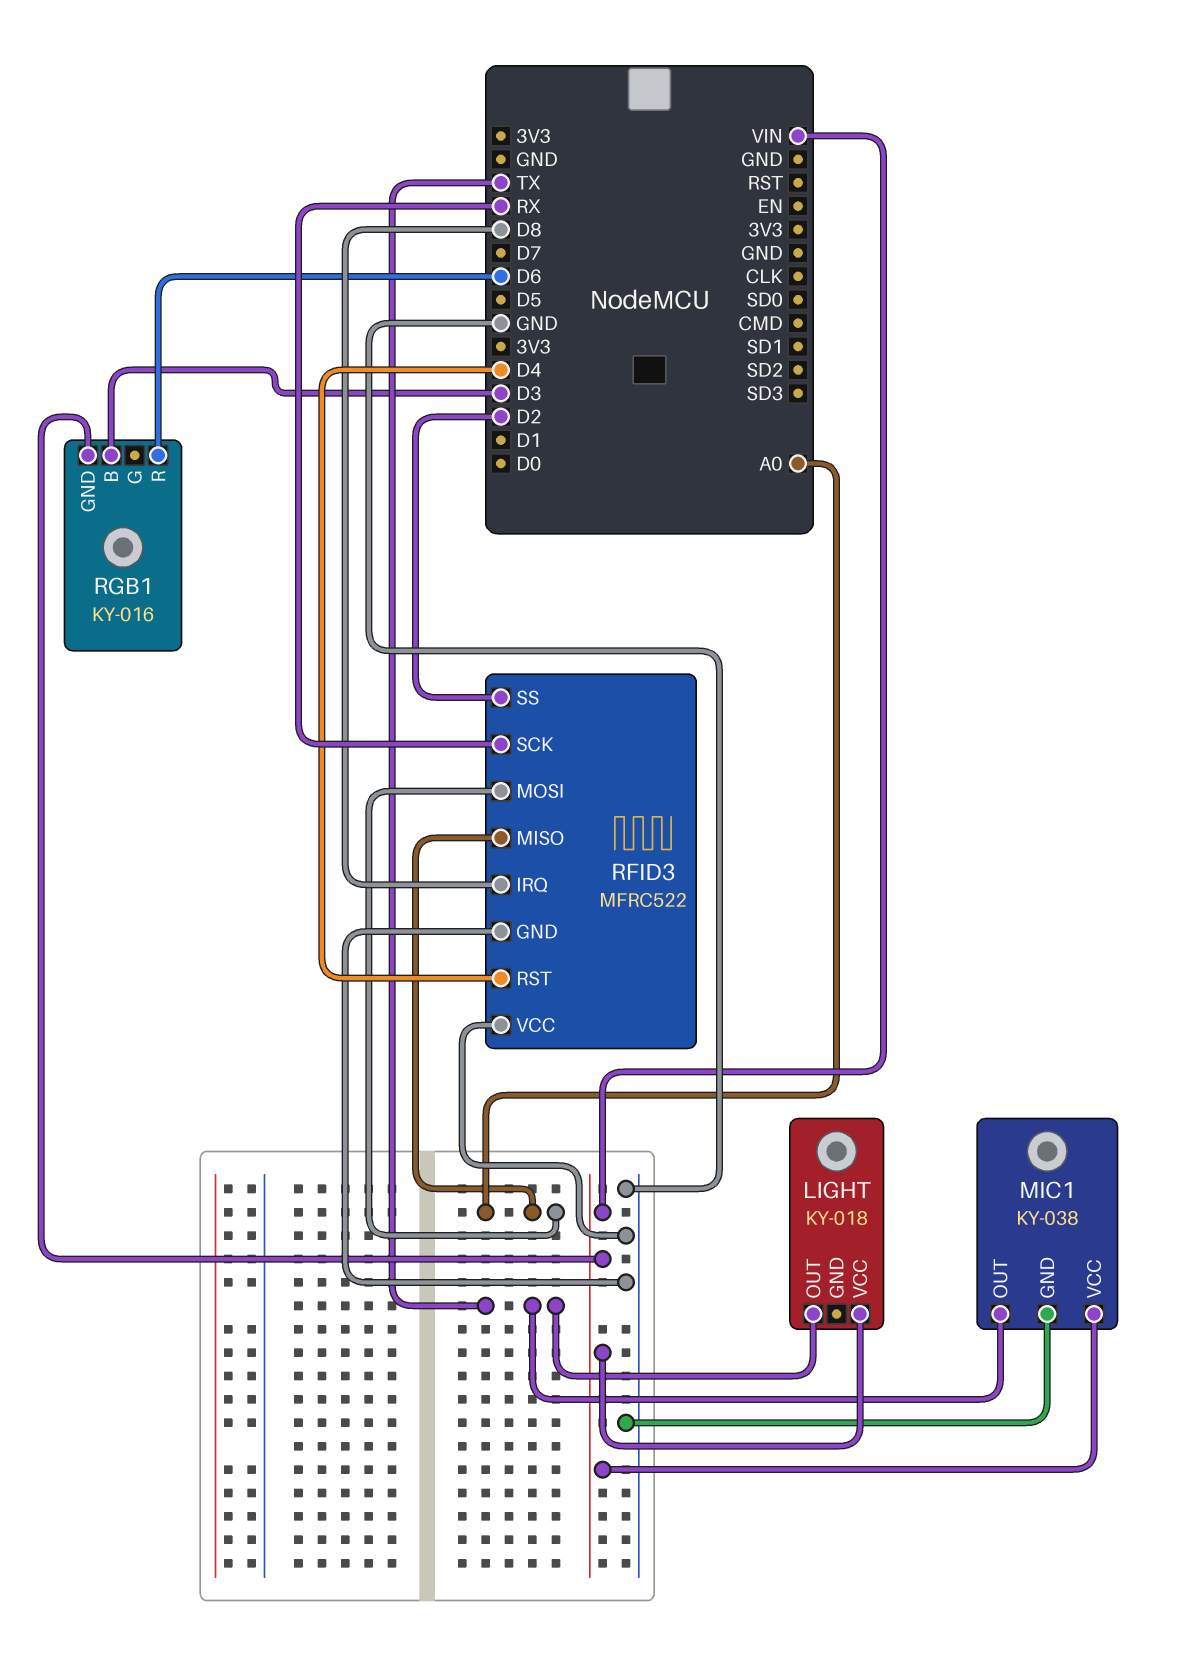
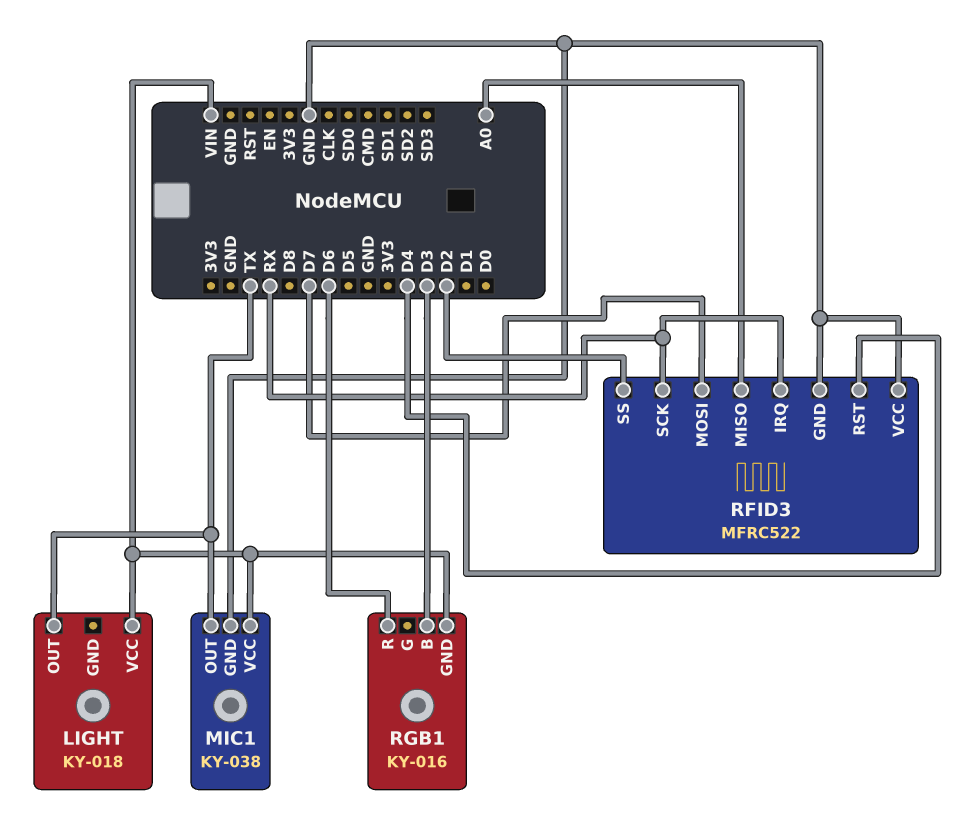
RFID3 pin IRQ: D8 -> RX
RFID3 pin MOSI: A0 -> D7

